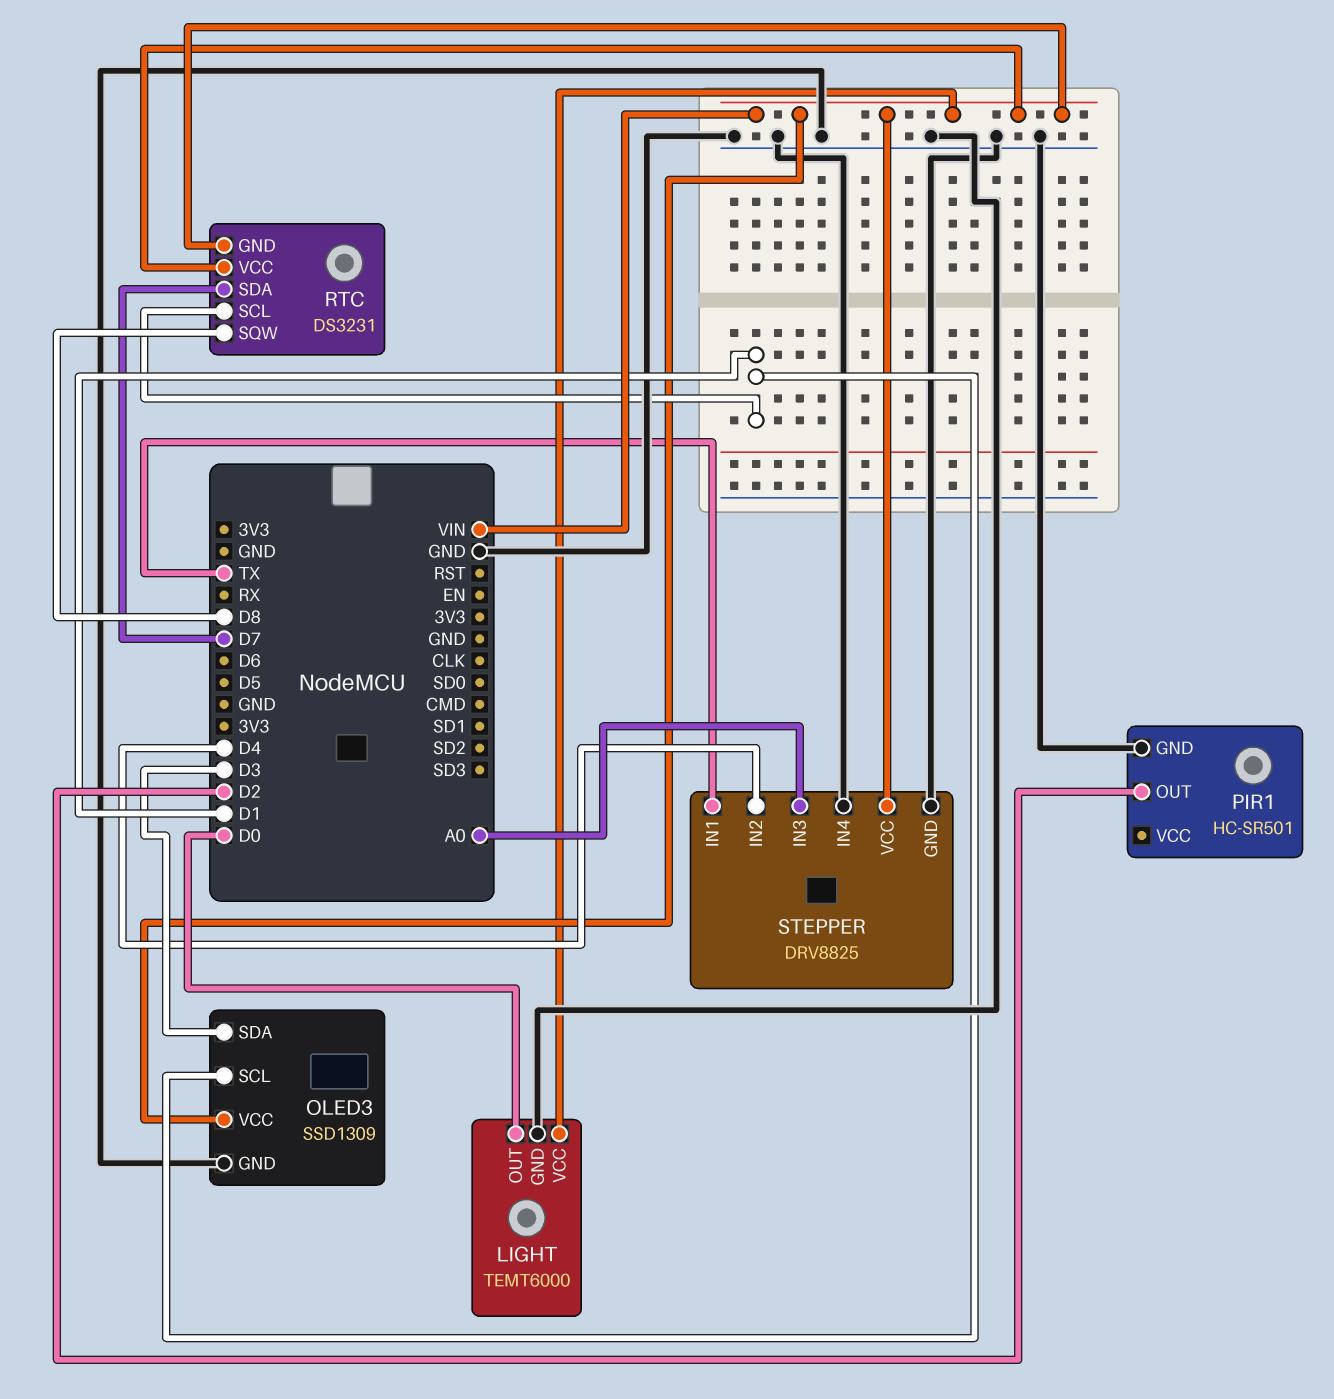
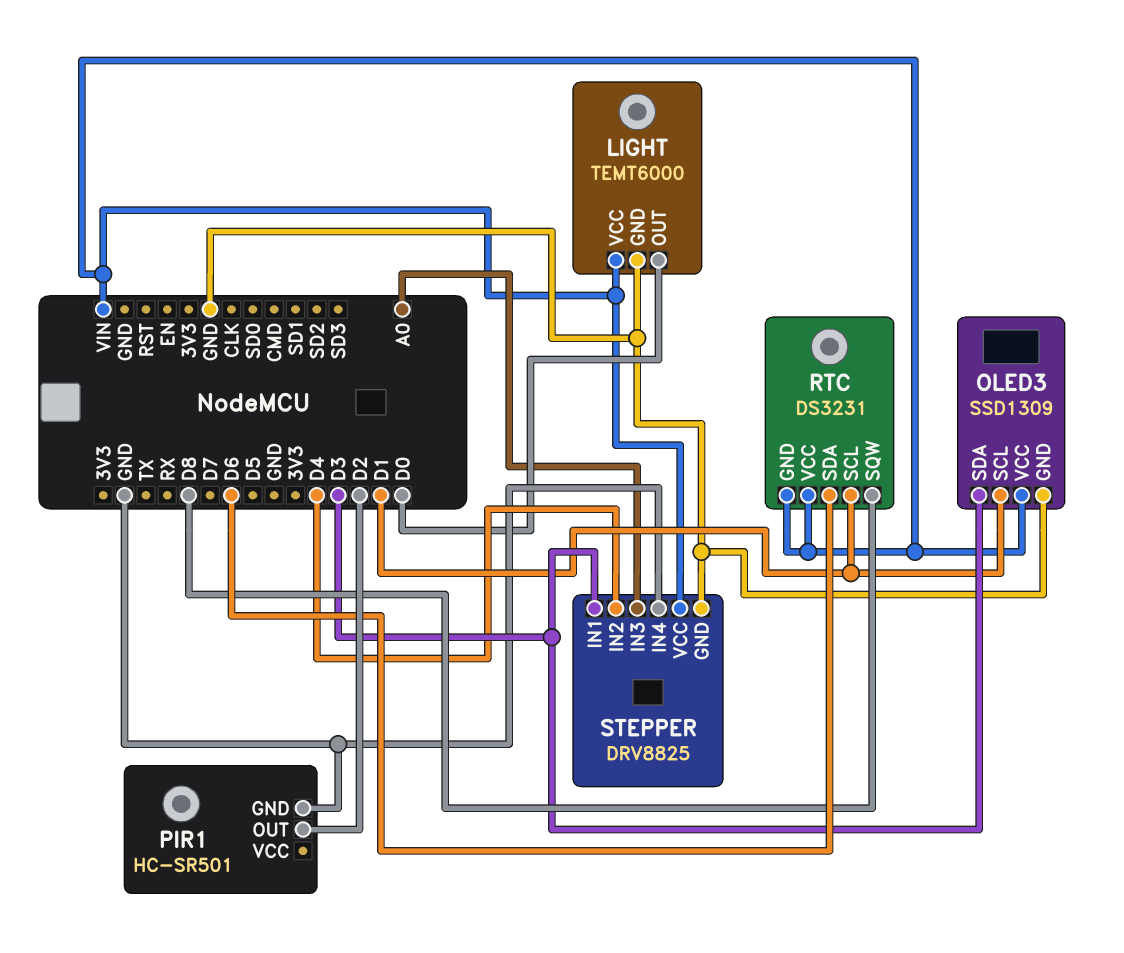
RTC pin SDA: D7 -> D6
STEPPER pin IN1: TX -> D3

